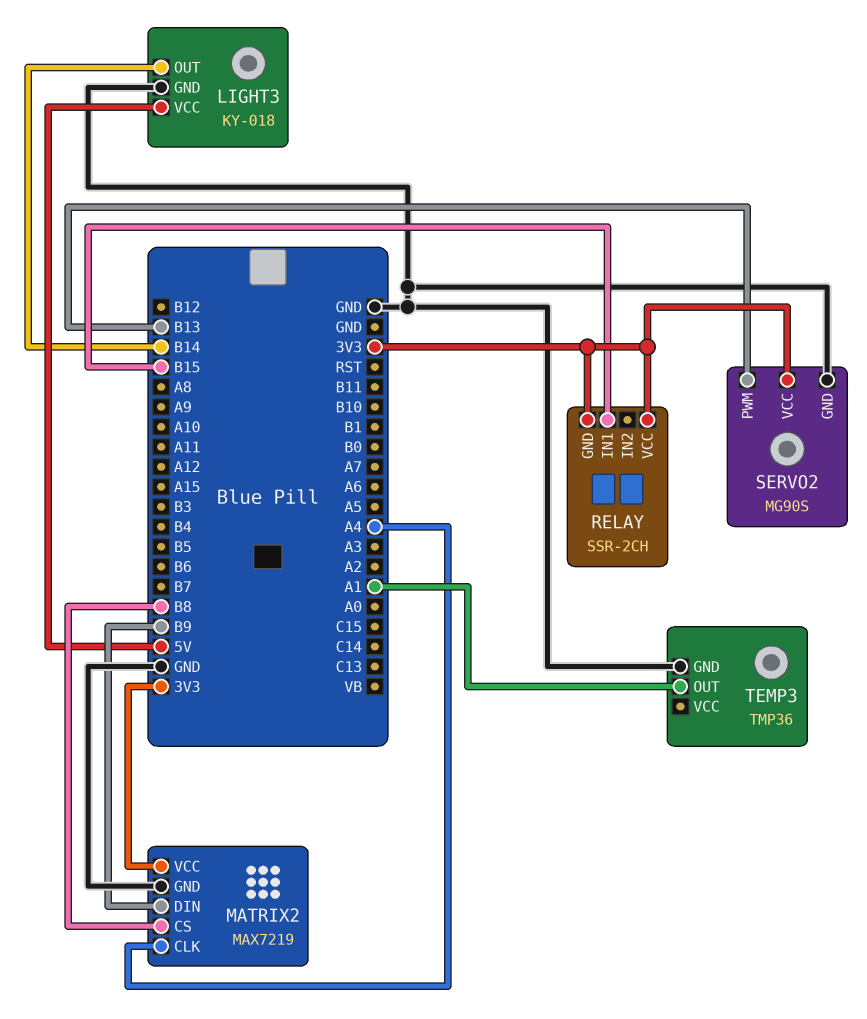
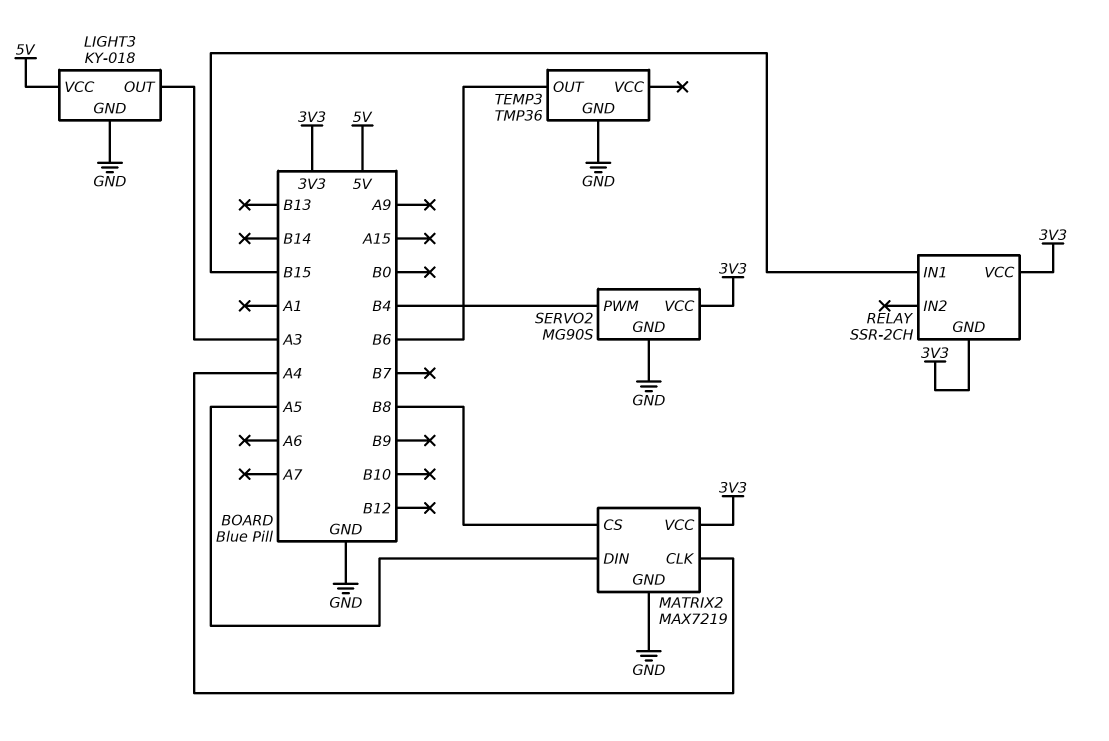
LIGHT3 pin OUT: B14 -> A3
MATRIX2 pin DIN: B9 -> A5
SERVO2 pin PWM: B13 -> B4
TEMP3 pin OUT: A1 -> B6

